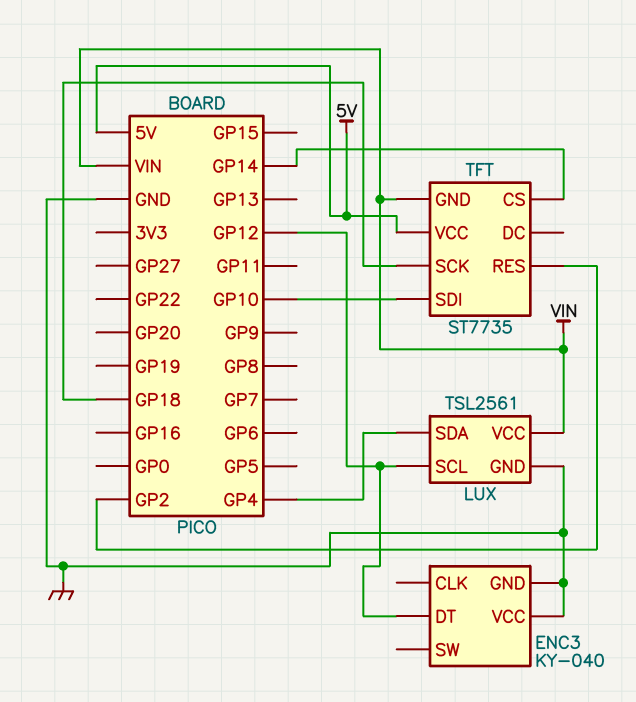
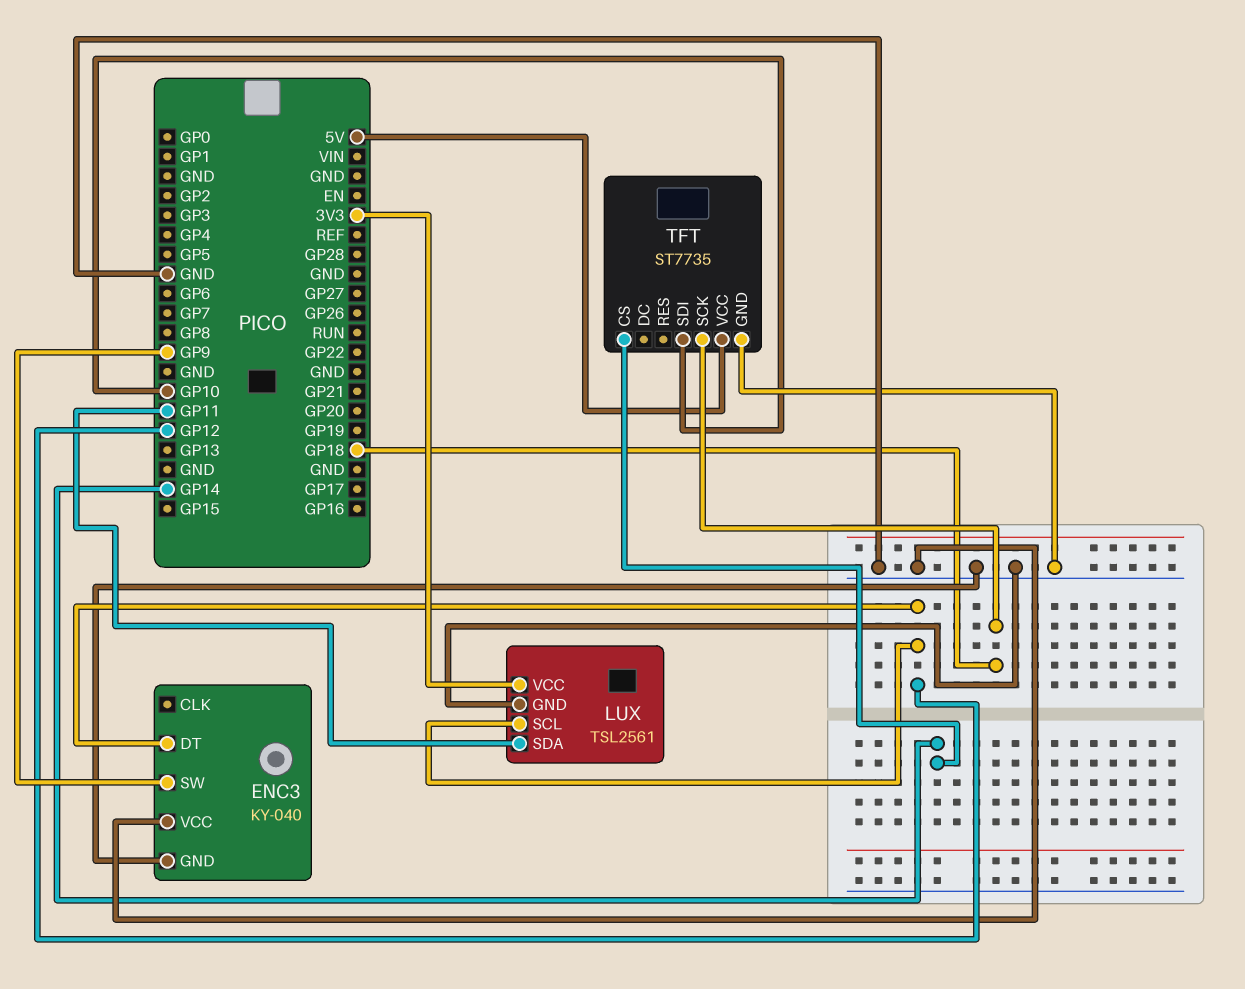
ENC3 pin SW: none -> GP9
LUX pin SDA: GP4 -> GP11
LUX pin VCC: VIN -> 3V3
TFT pin GND: VIN -> GND
TFT pin RES: GP2 -> none

